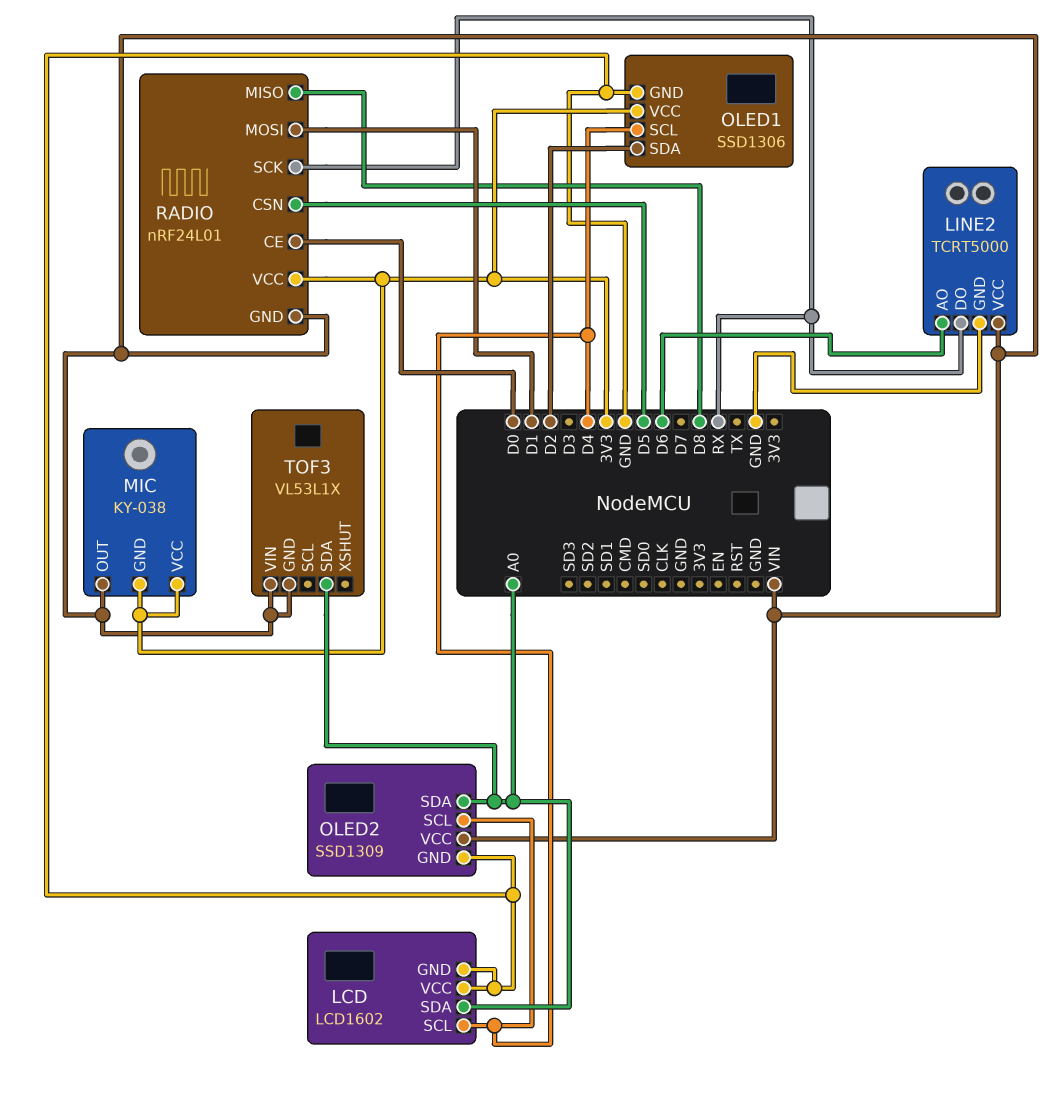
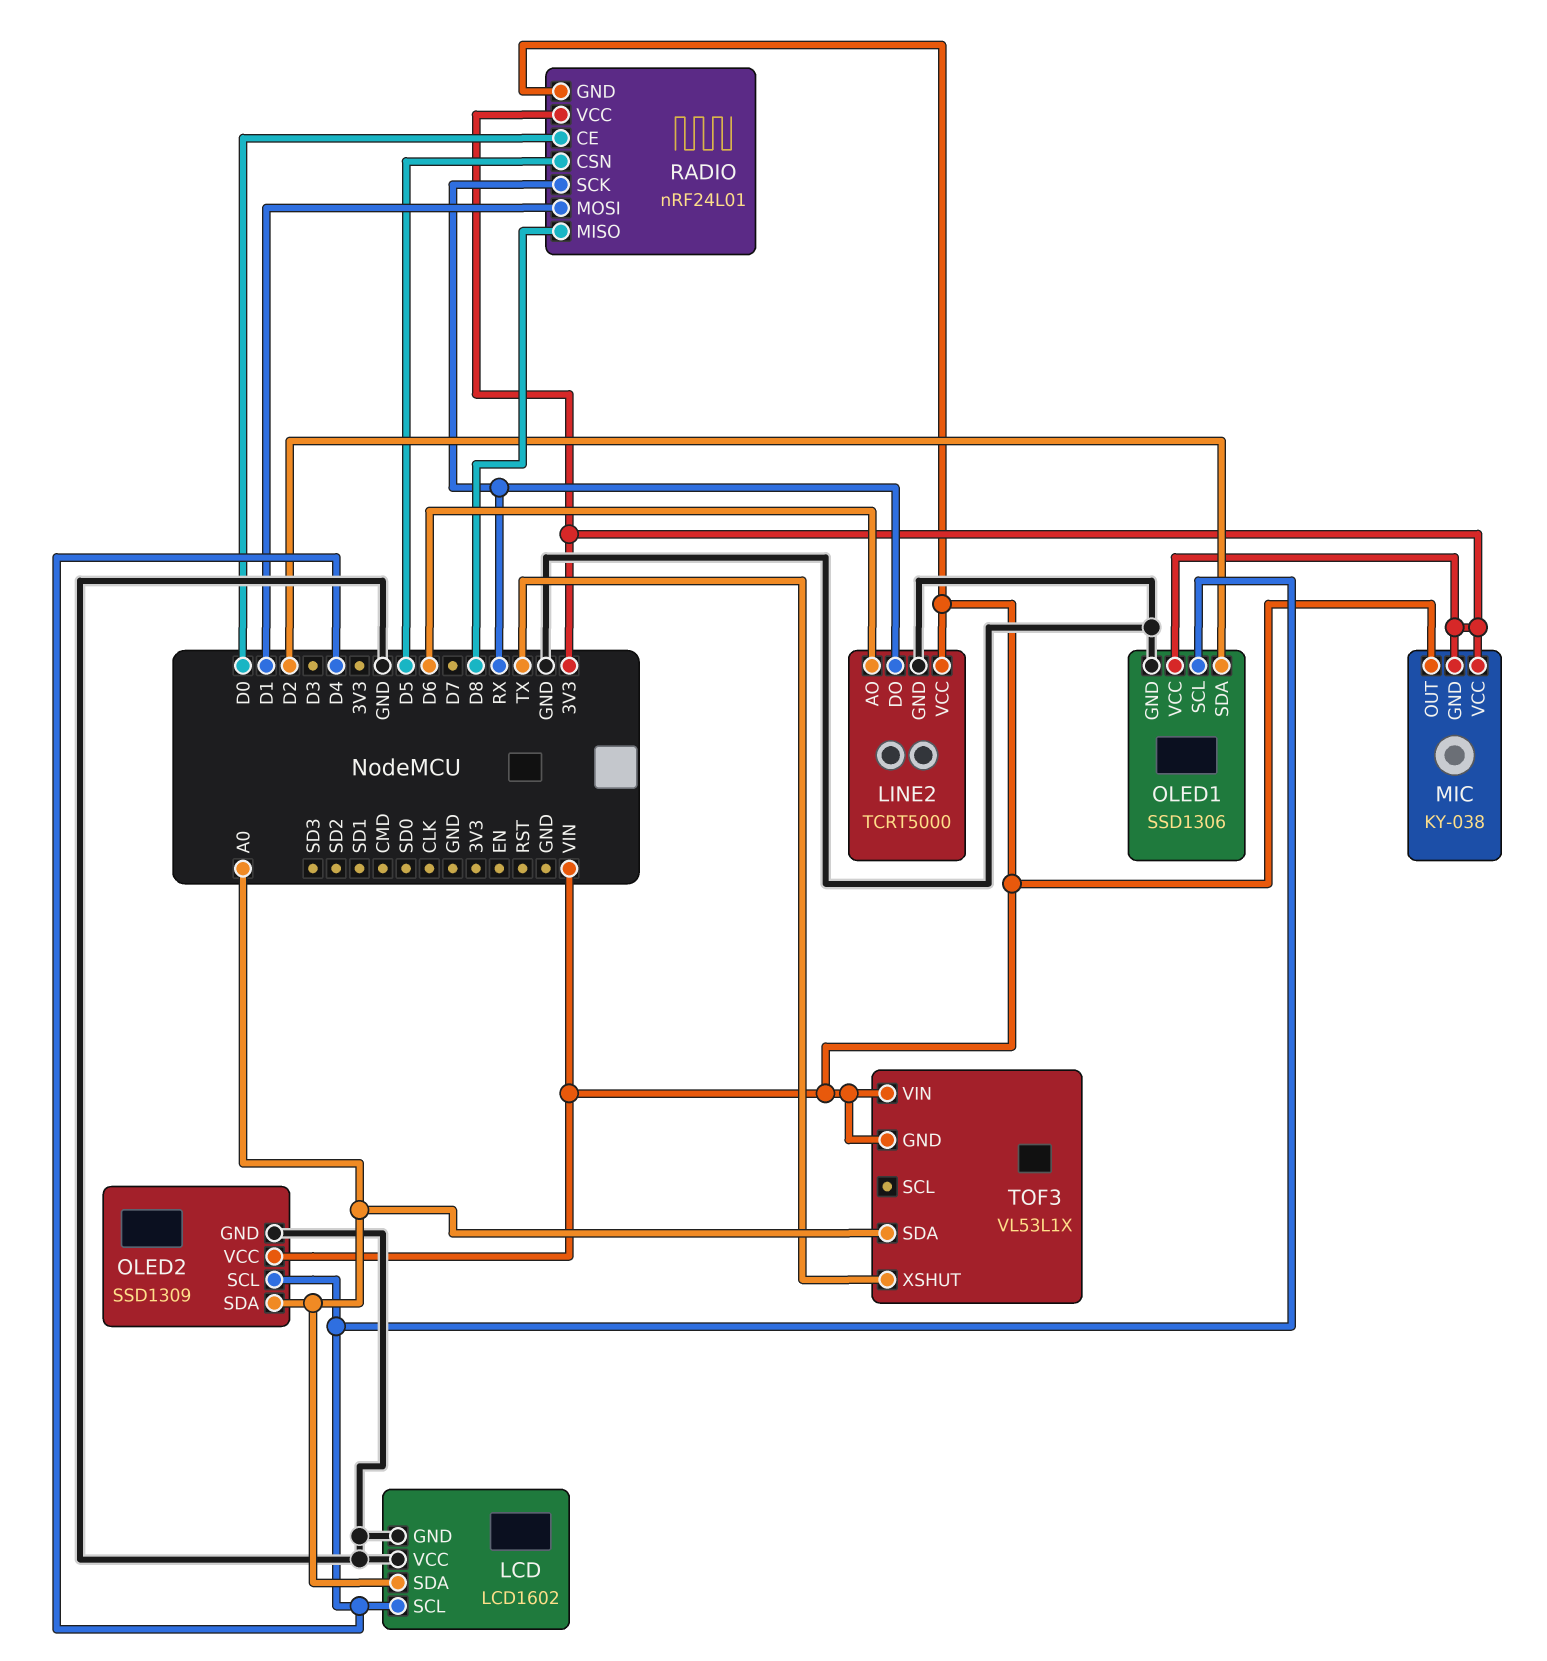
TOF3 pin XSHUT: none -> TX

